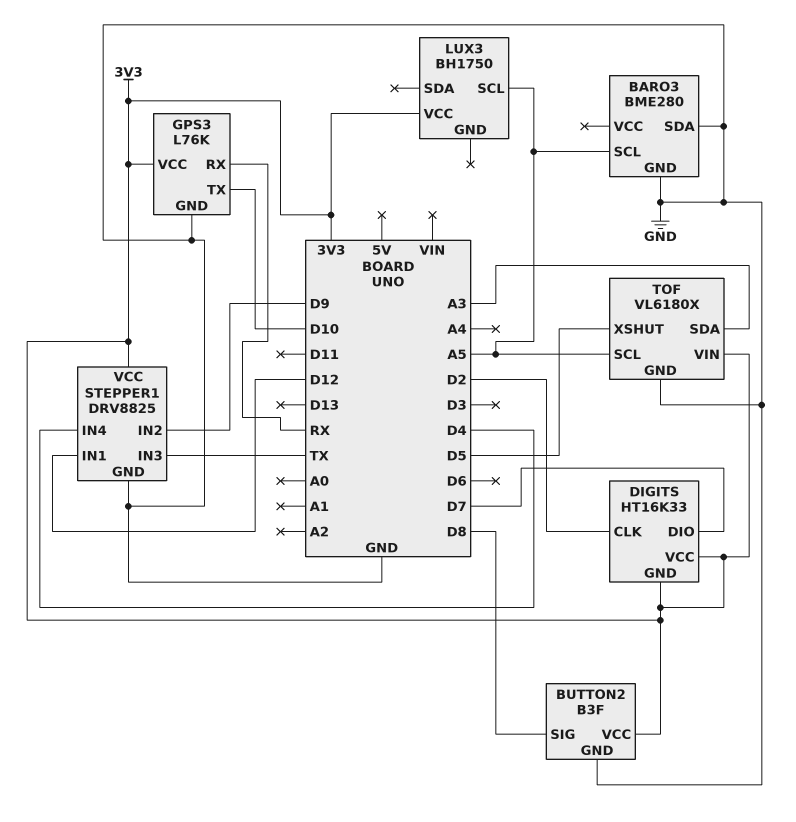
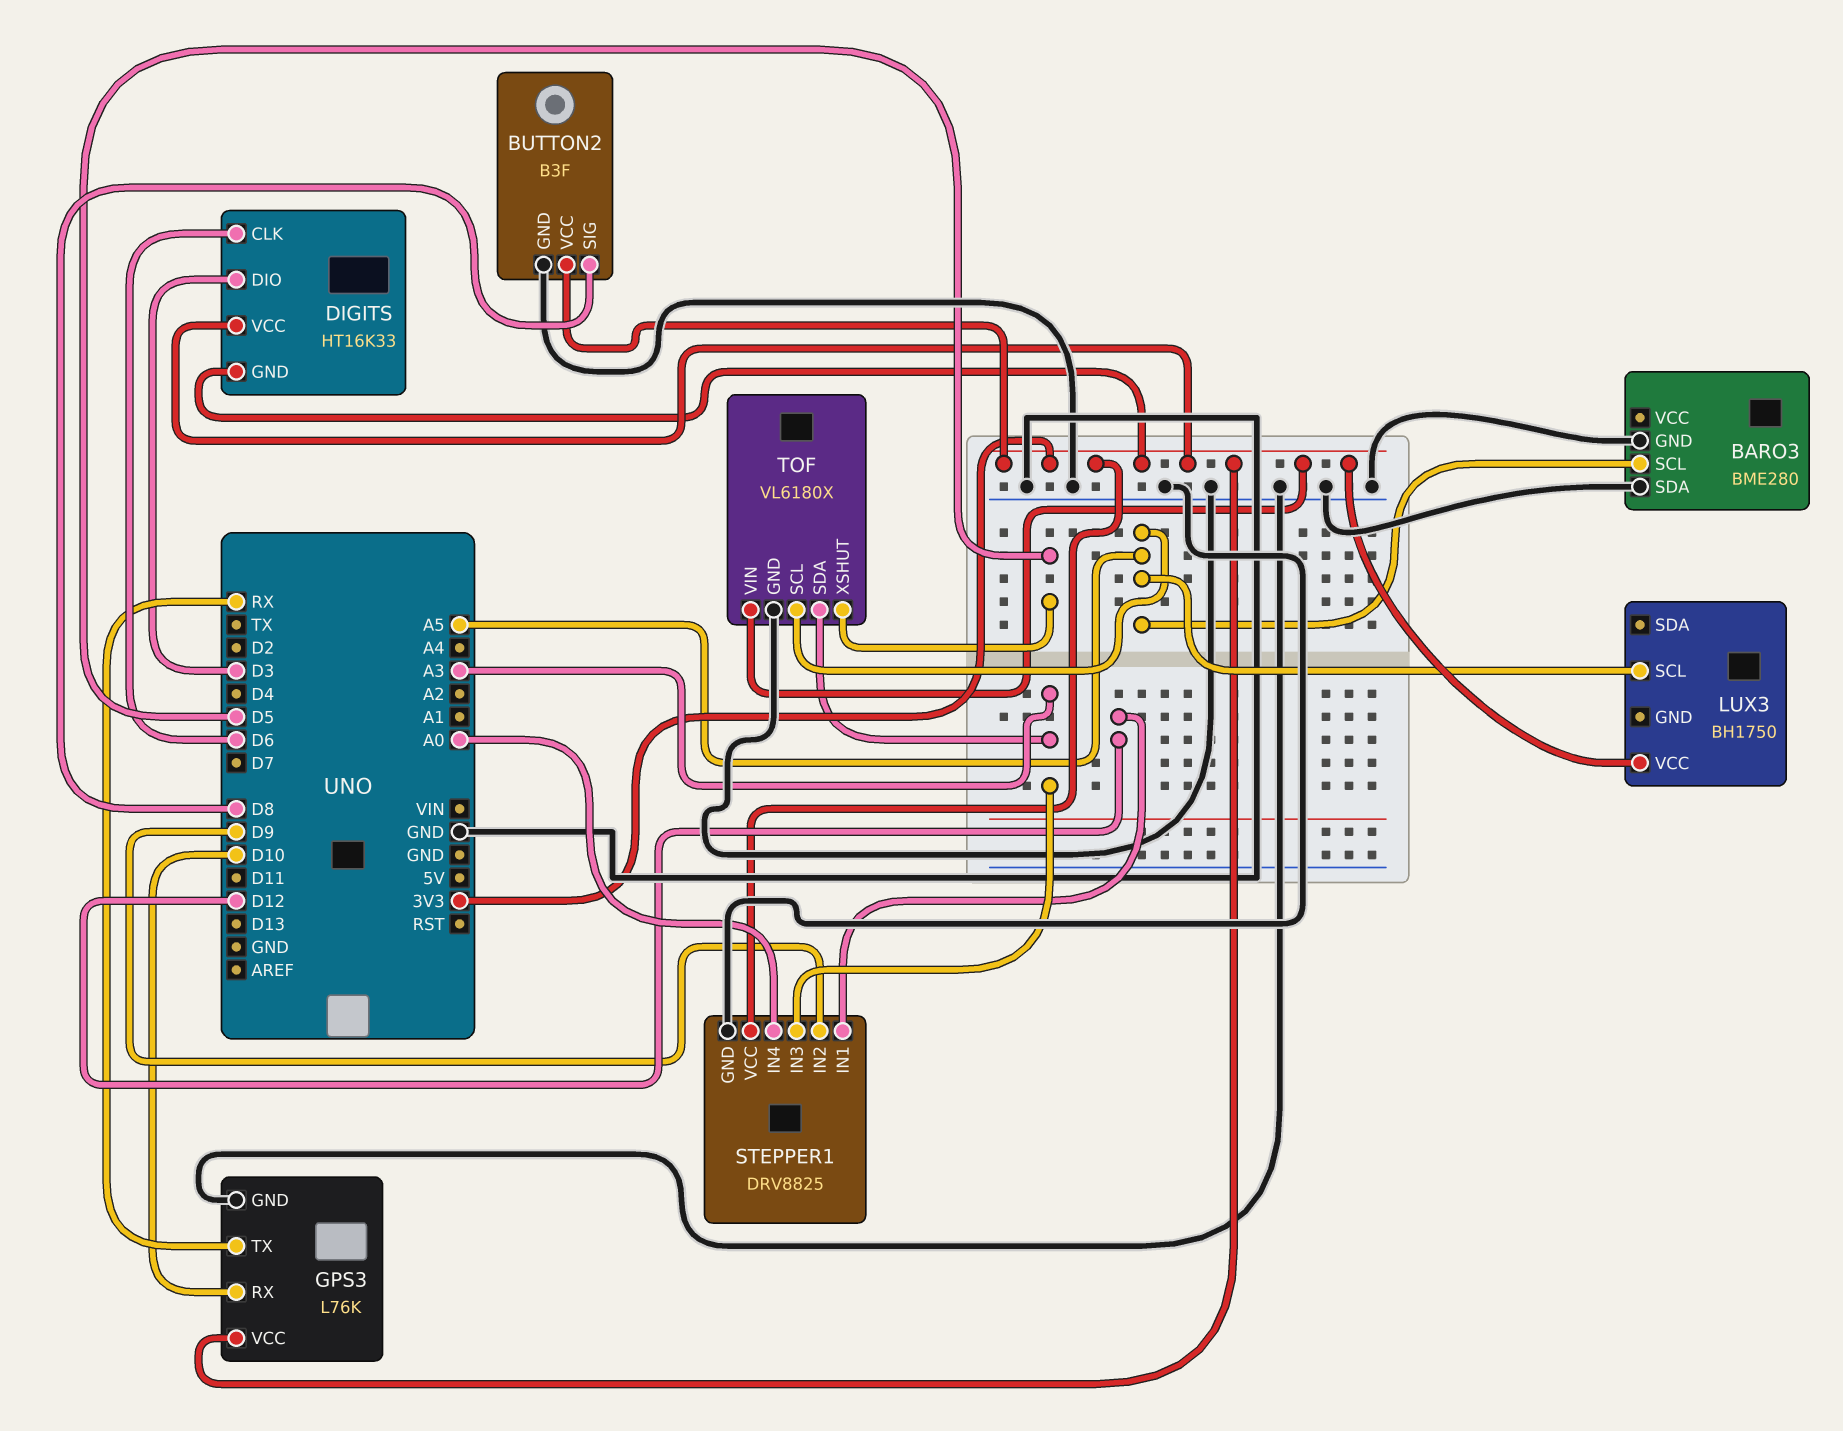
DIGITS pin CLK: D2 -> D6
DIGITS pin DIO: D7 -> D3
GPS3 pin RX: RX -> D10
GPS3 pin TX: D10 -> RX
STEPPER1 pin IN3: TX -> A3
STEPPER1 pin IN4: D4 -> A0

